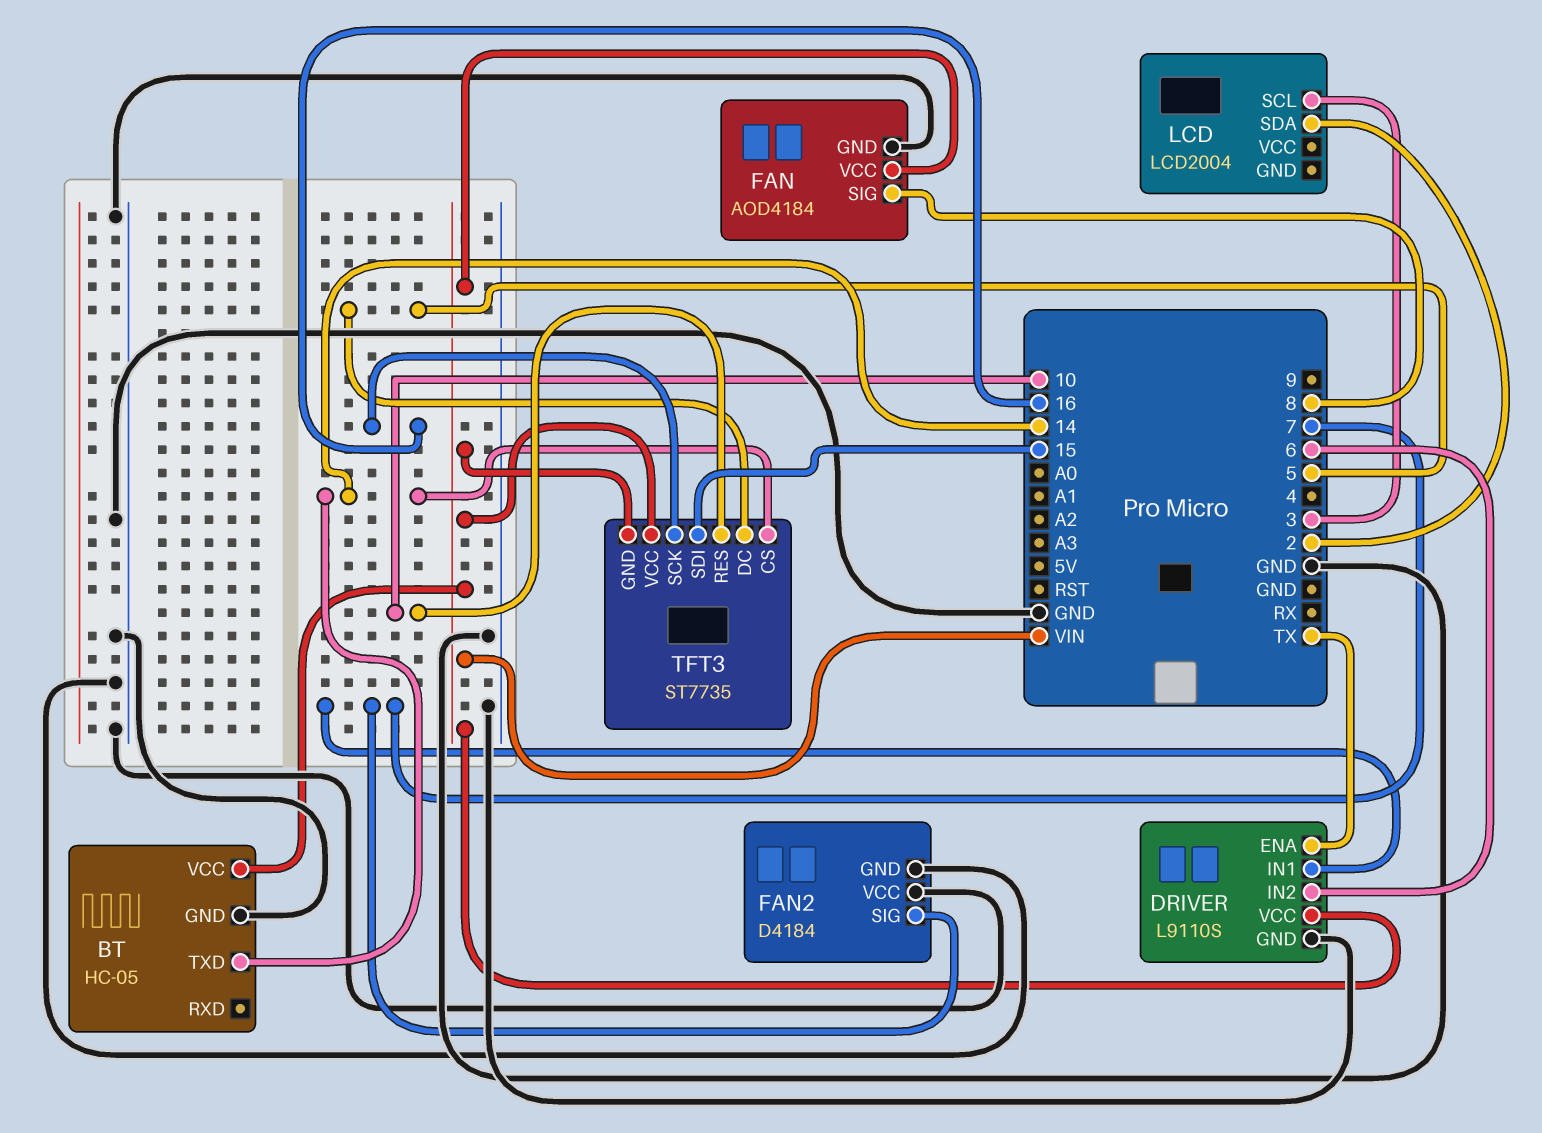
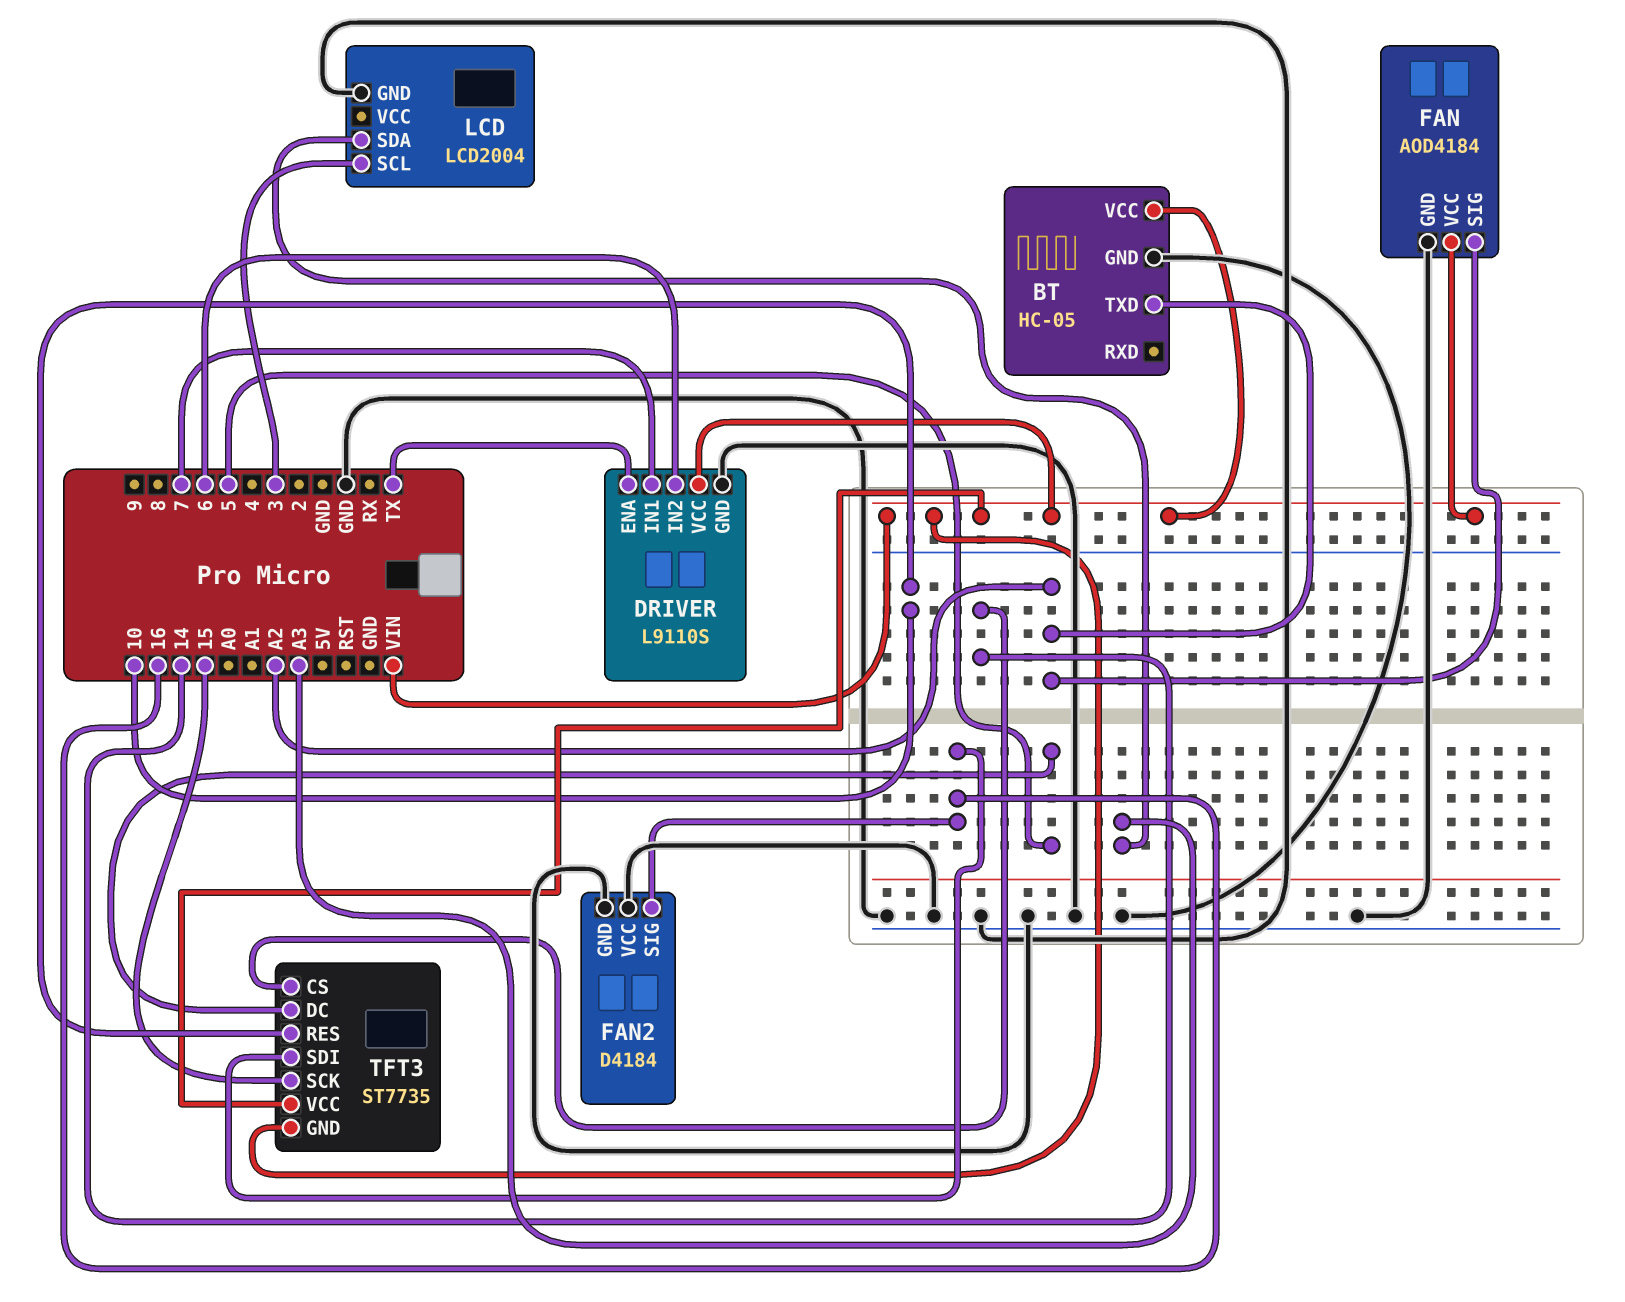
BT pin TXD: 14 -> A2
FAN pin SIG: 8 -> A2
FAN2 pin SIG: 7 -> 16
LCD pin GND: none -> GND
LCD pin SDA: 2 -> A3
TFT3 pin SCK: 16 -> 15
TFT3 pin SDI: 15 -> 16

